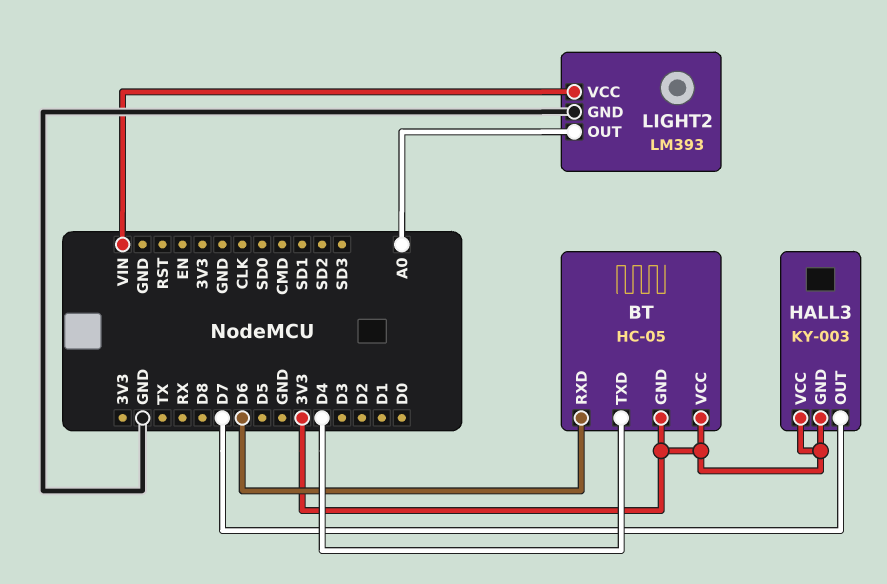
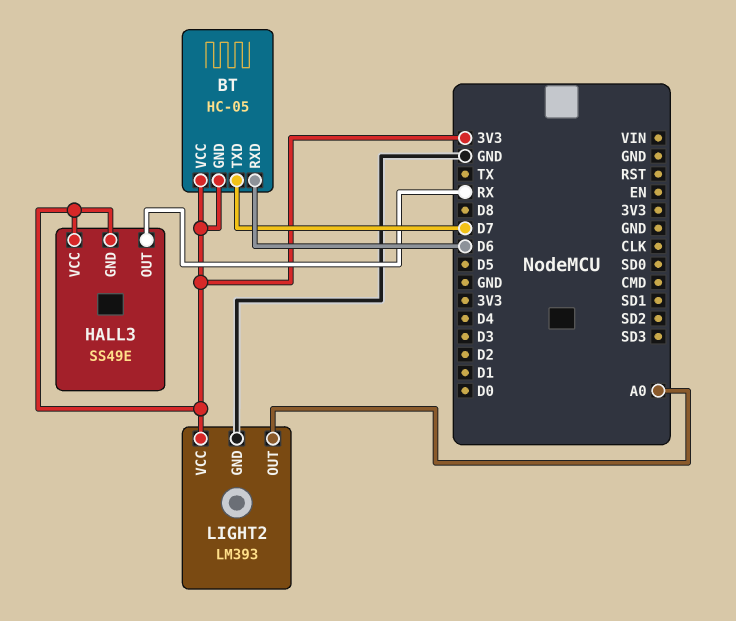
BT pin TXD: D4 -> D7
HALL3: KY-003 -> SS49E
HALL3 pin OUT: D7 -> RX
LIGHT2 pin VCC: VIN -> 3V3

